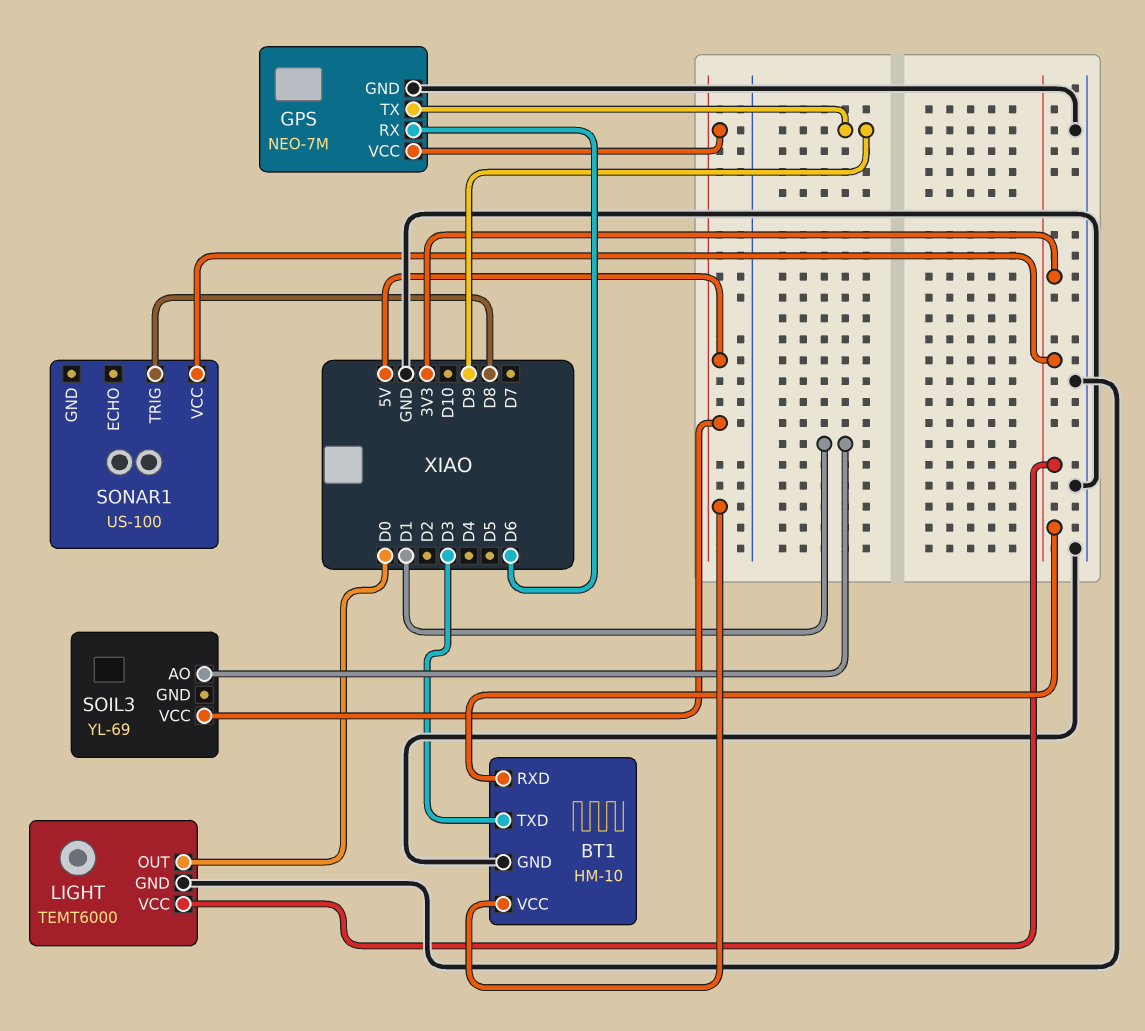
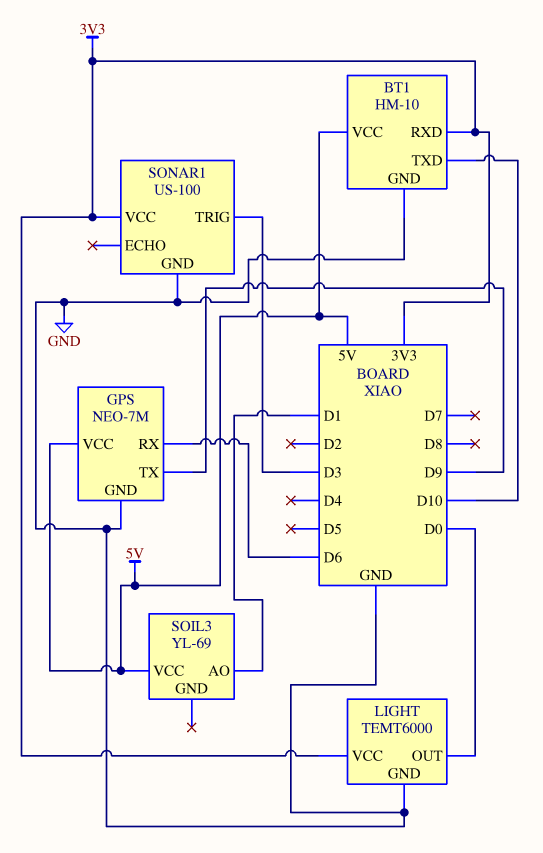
BT1 pin TXD: D3 -> D10
SONAR1 pin GND: none -> GND
SONAR1 pin TRIG: D8 -> D3

